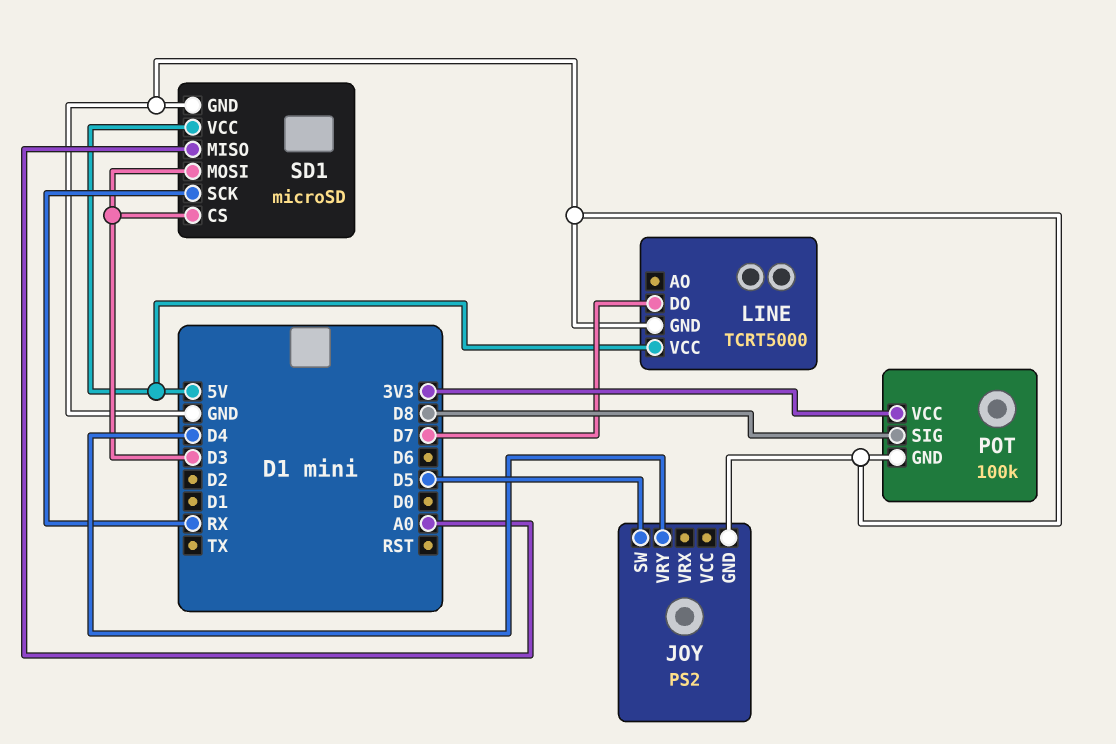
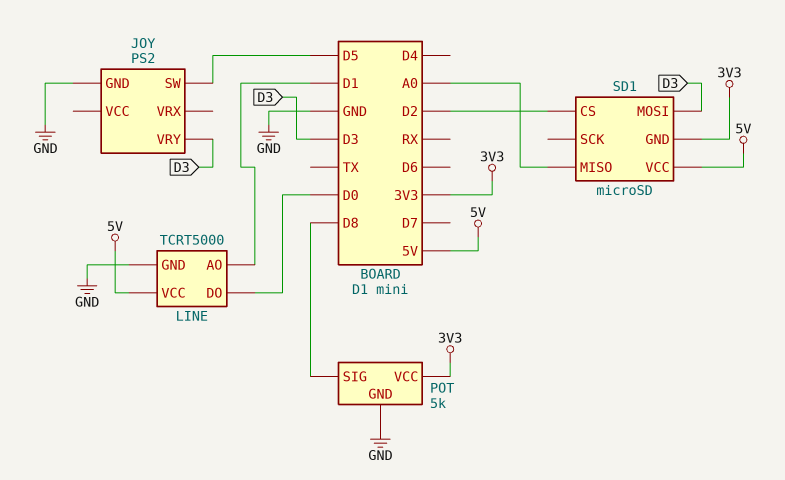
JOY pin VRY: D4 -> D3
LINE pin AO: none -> D1
LINE pin DO: D7 -> D0
POT: 100k -> 5k
SD1 pin CS: D3 -> D2
SD1 pin GND: GND -> 3V3
SD1 pin SCK: RX -> none

